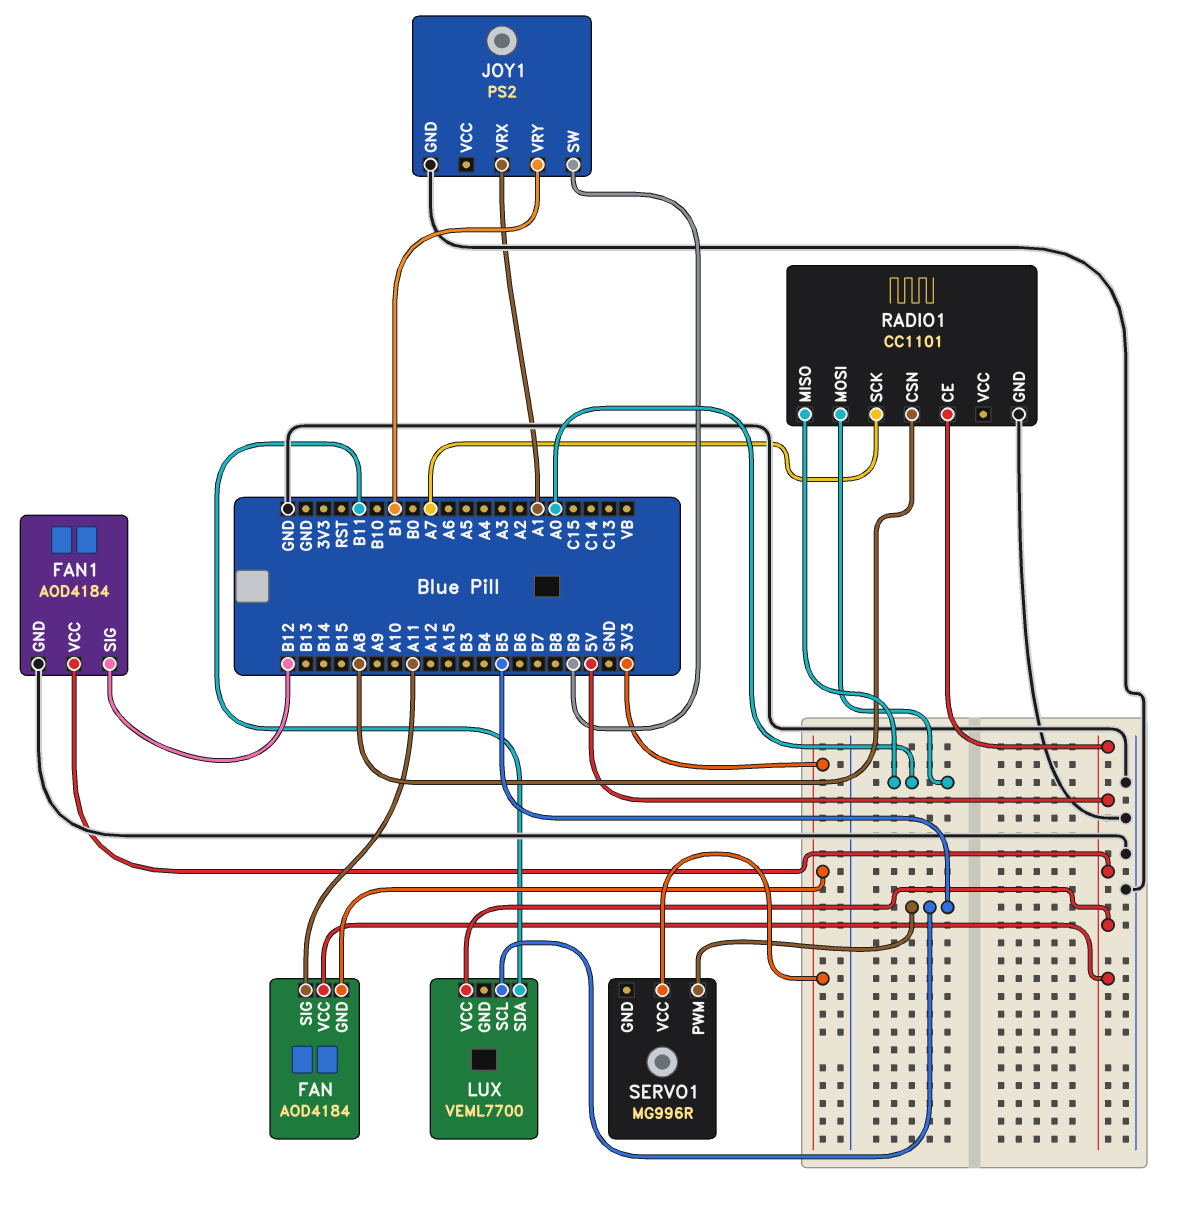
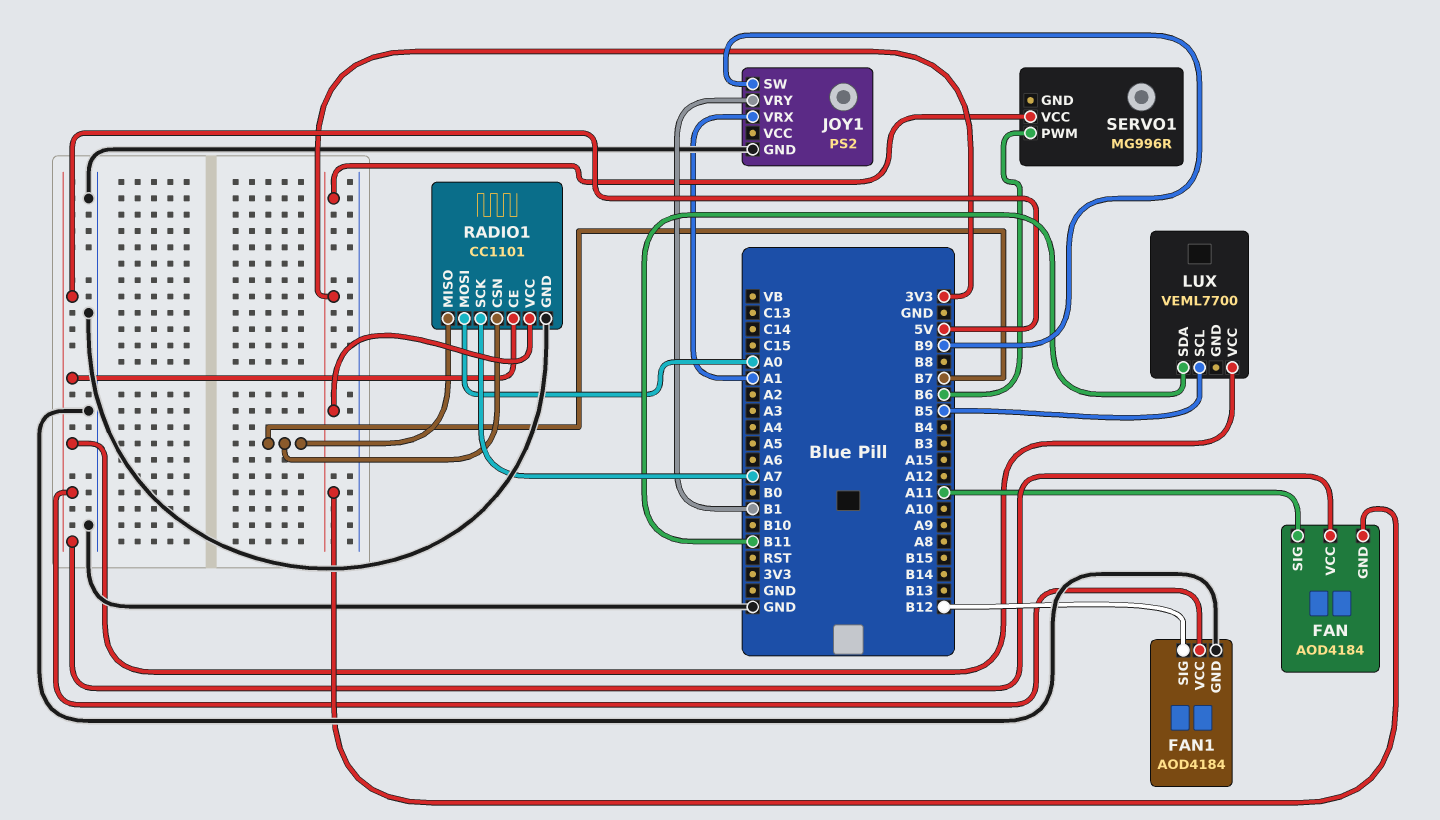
RADIO1 pin CSN: A8 -> B7
RADIO1 pin MISO: A0 -> B7
RADIO1 pin VCC: none -> 3V3
SERVO1 pin PWM: B5 -> B6

